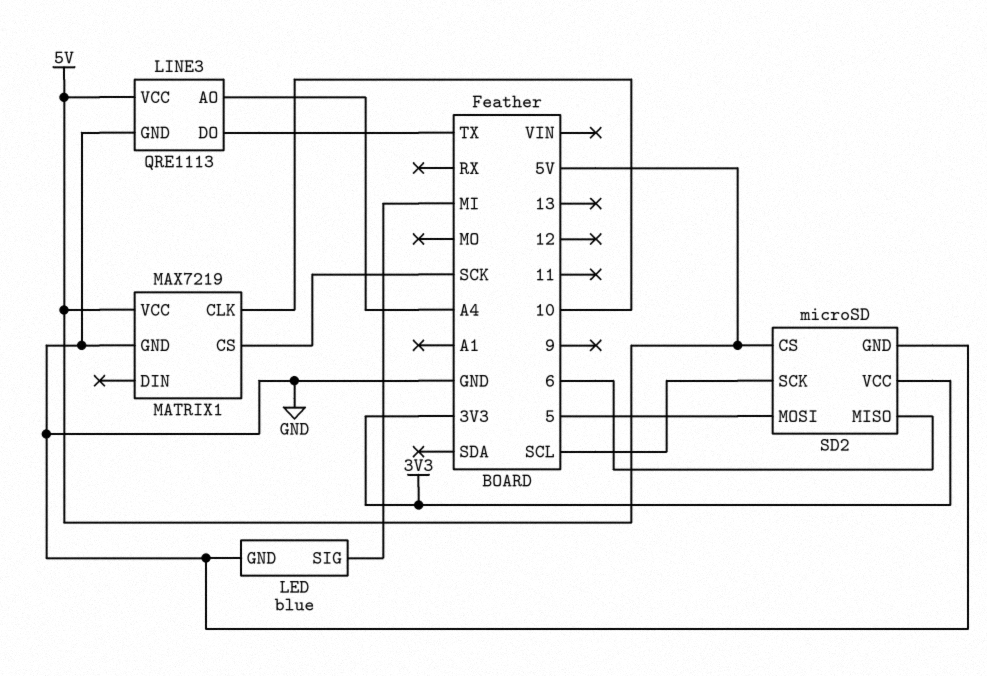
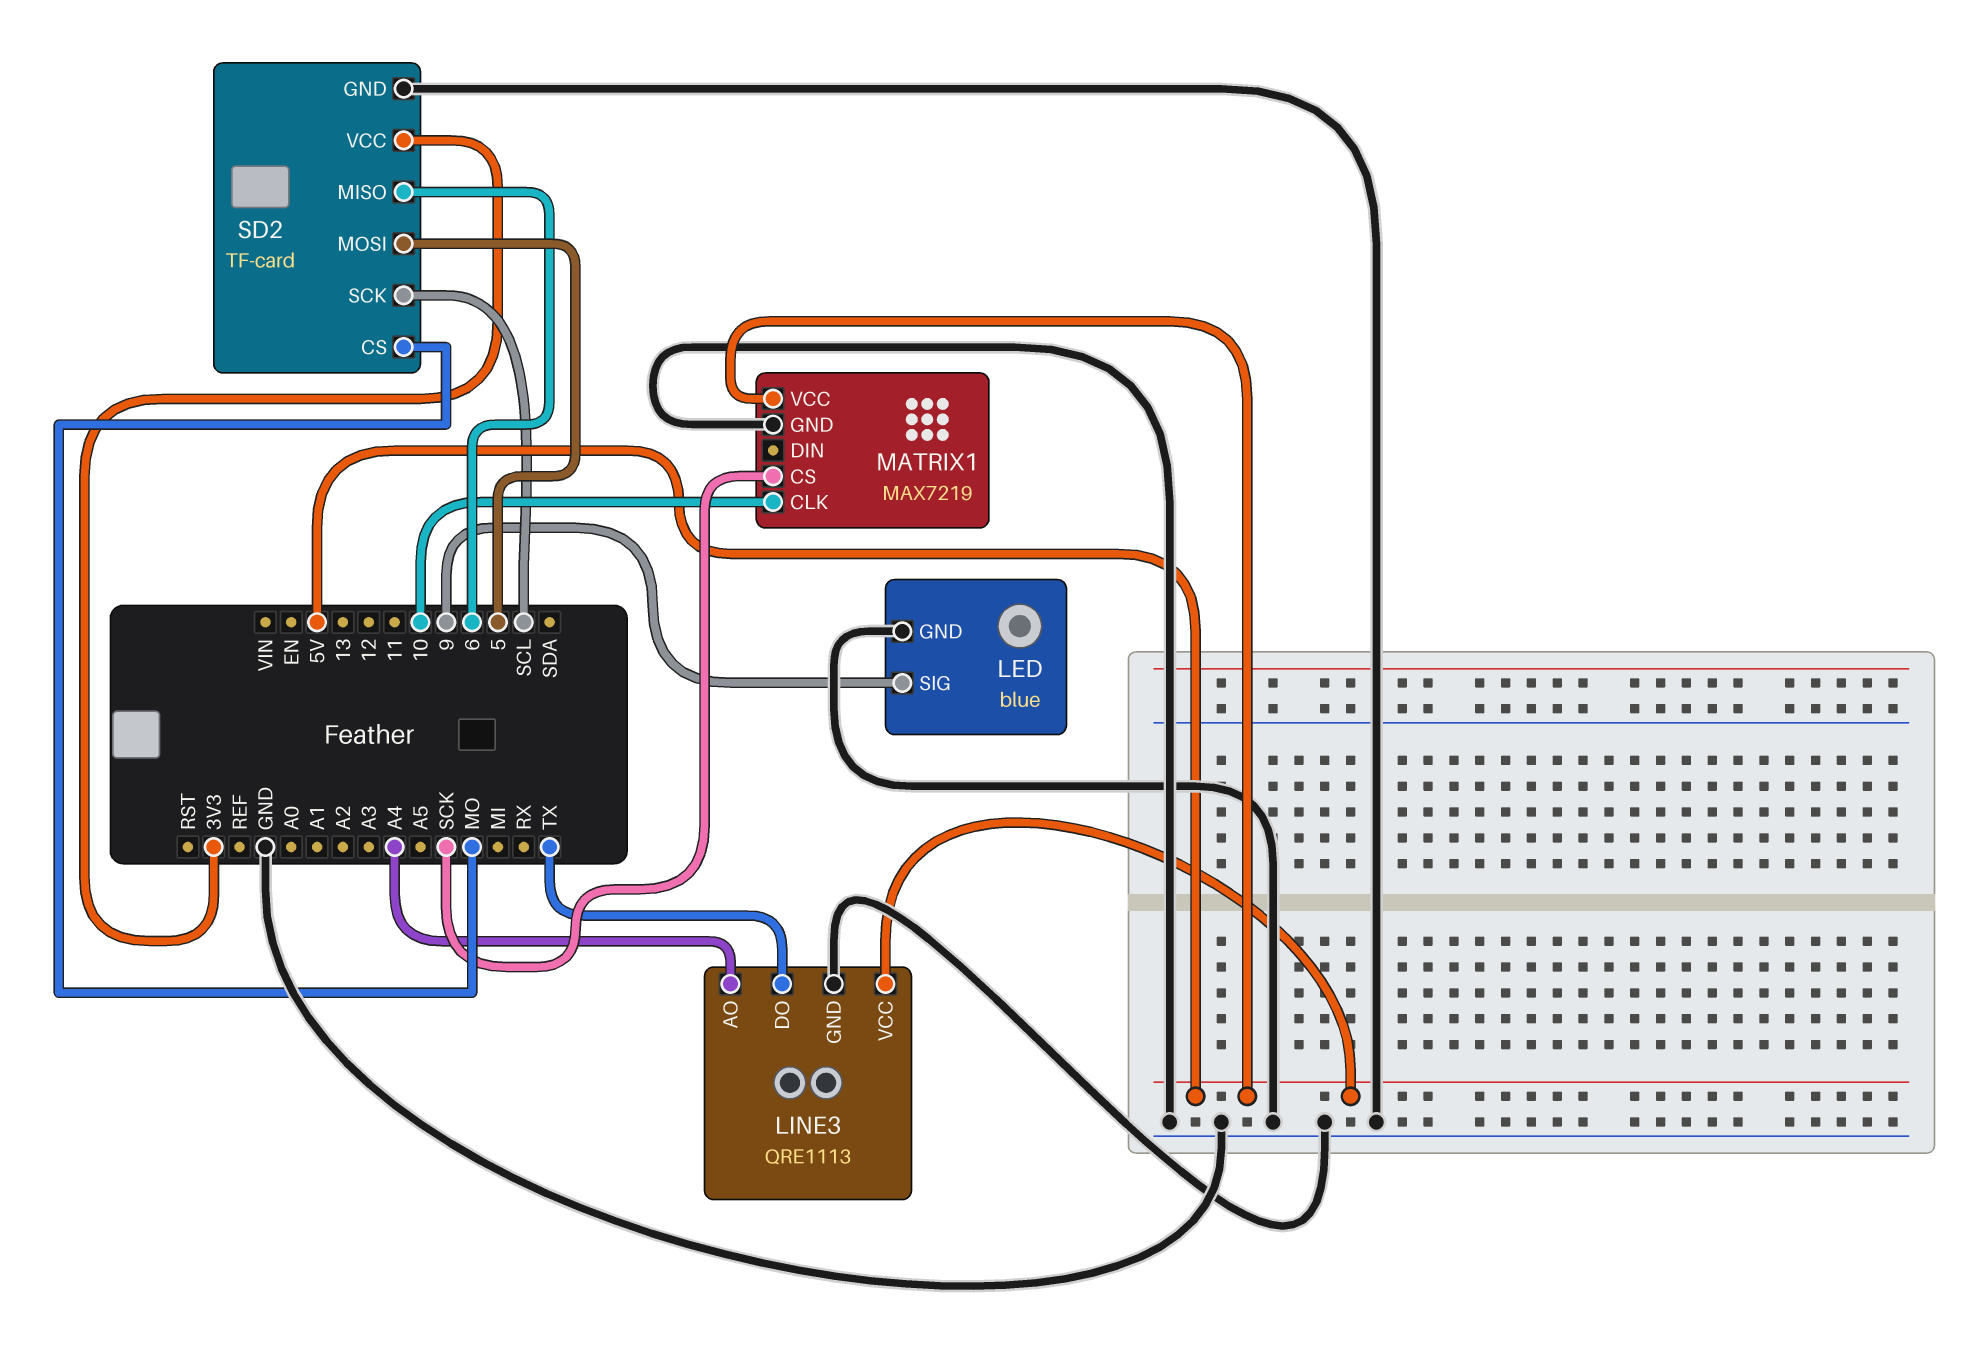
LED pin SIG: MI -> 9
SD2: microSD -> TF-card
SD2 pin CS: 5V -> MO

